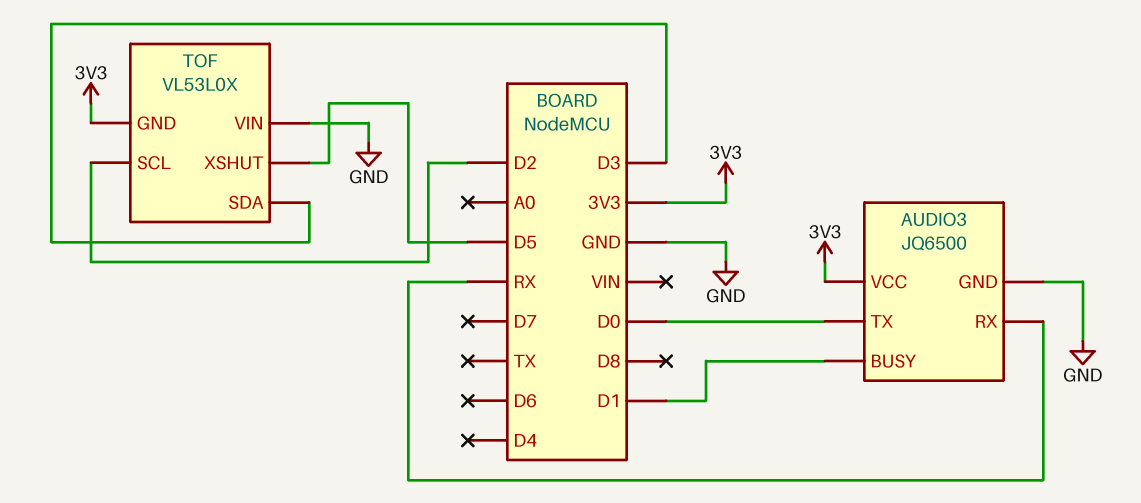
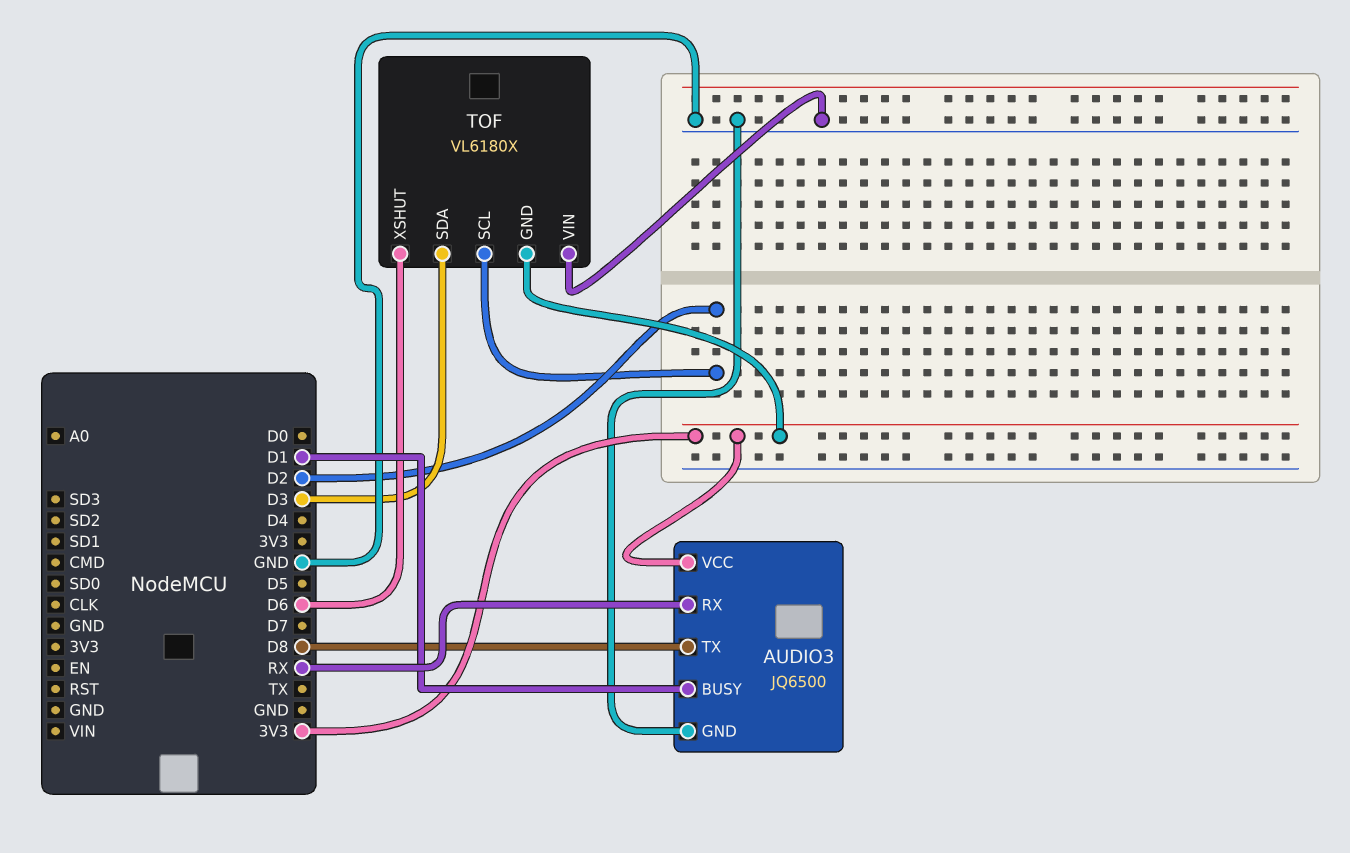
AUDIO3 pin TX: D0 -> D8
TOF: VL53L0X -> VL6180X
TOF pin XSHUT: D5 -> D6

